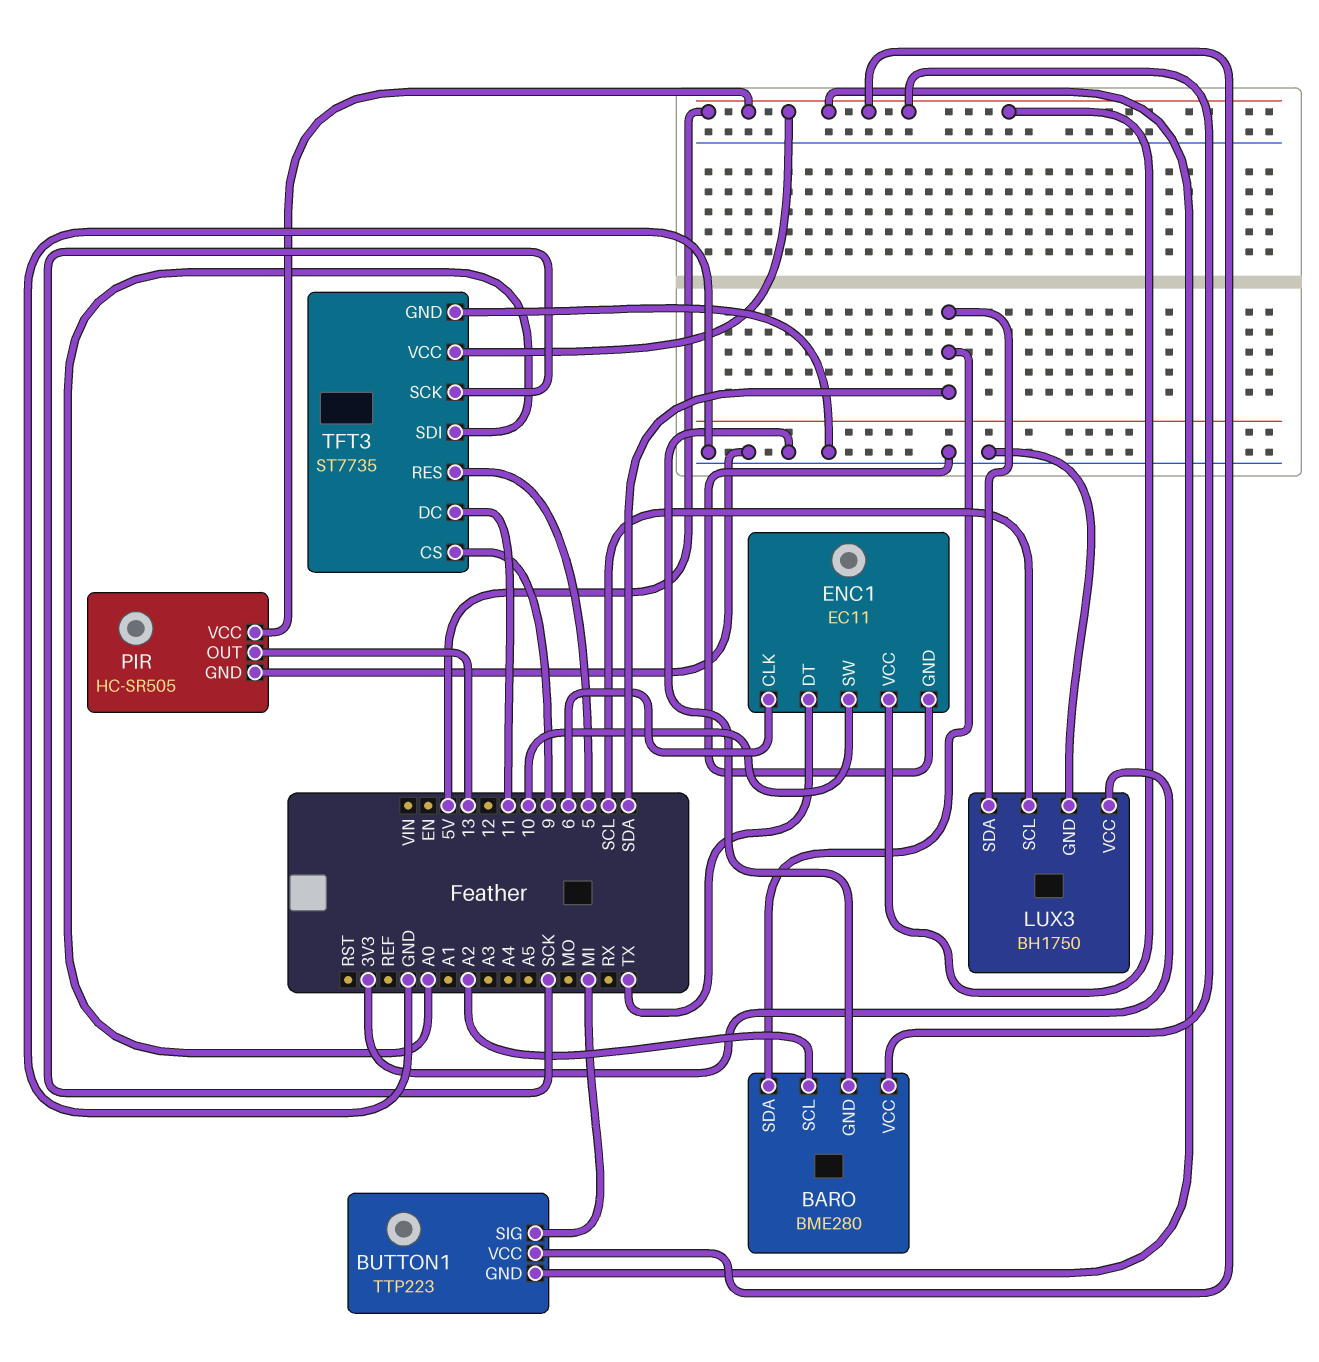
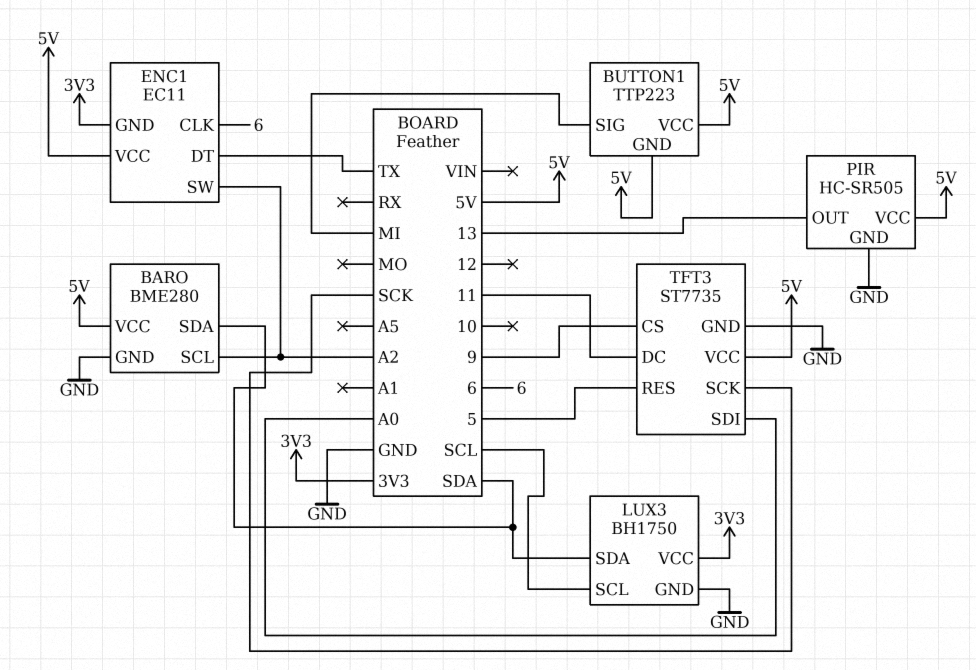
ENC1 pin GND: GND -> 3V3
ENC1 pin SW: 10 -> A2

